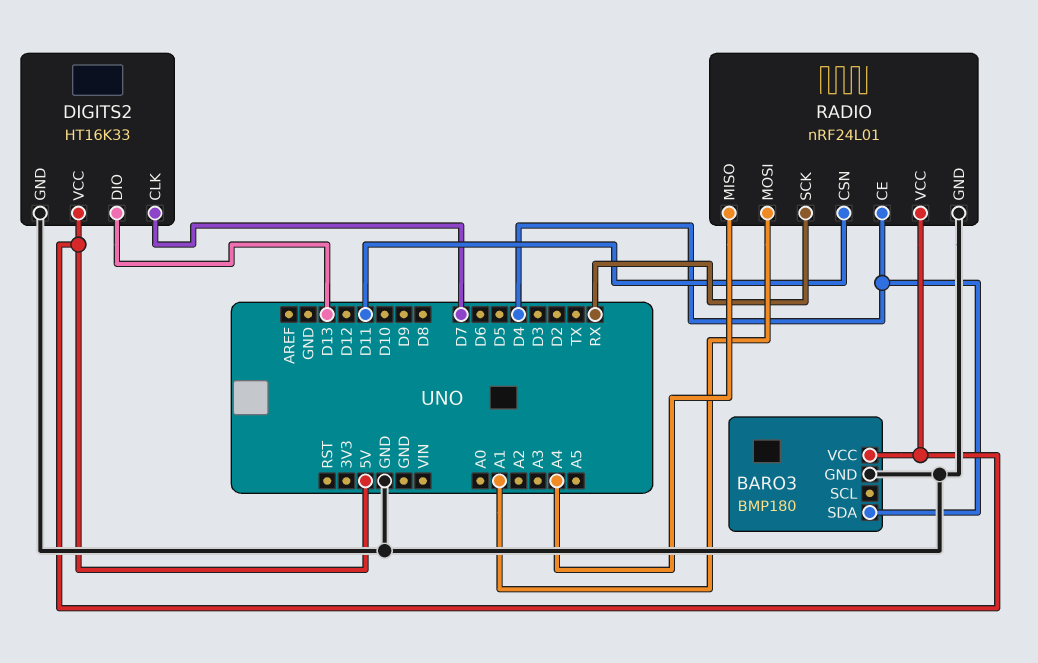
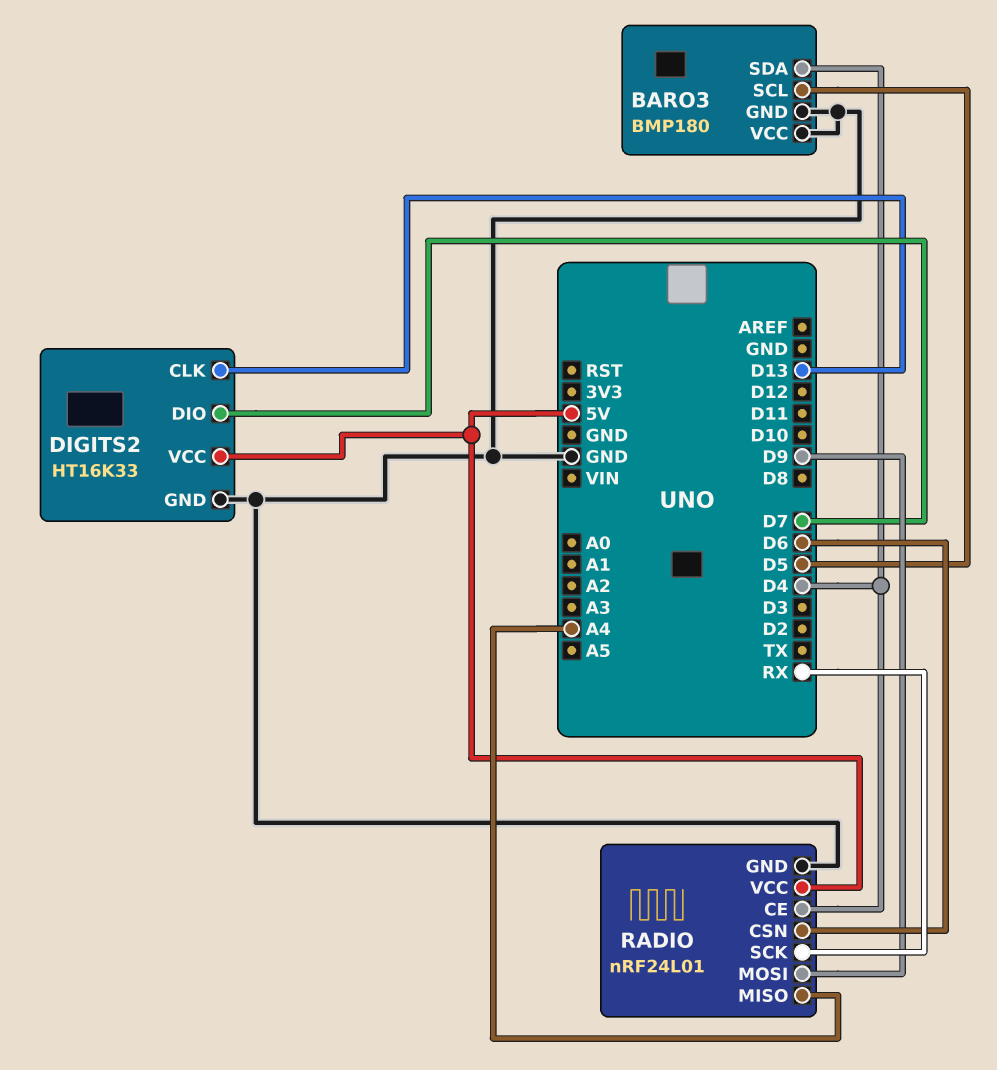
BARO3 pin SCL: none -> D5
BARO3 pin VCC: 5V -> GND
DIGITS2 pin CLK: D7 -> D13
DIGITS2 pin DIO: D13 -> D7
RADIO pin CSN: D11 -> D6
RADIO pin MOSI: A1 -> D9

